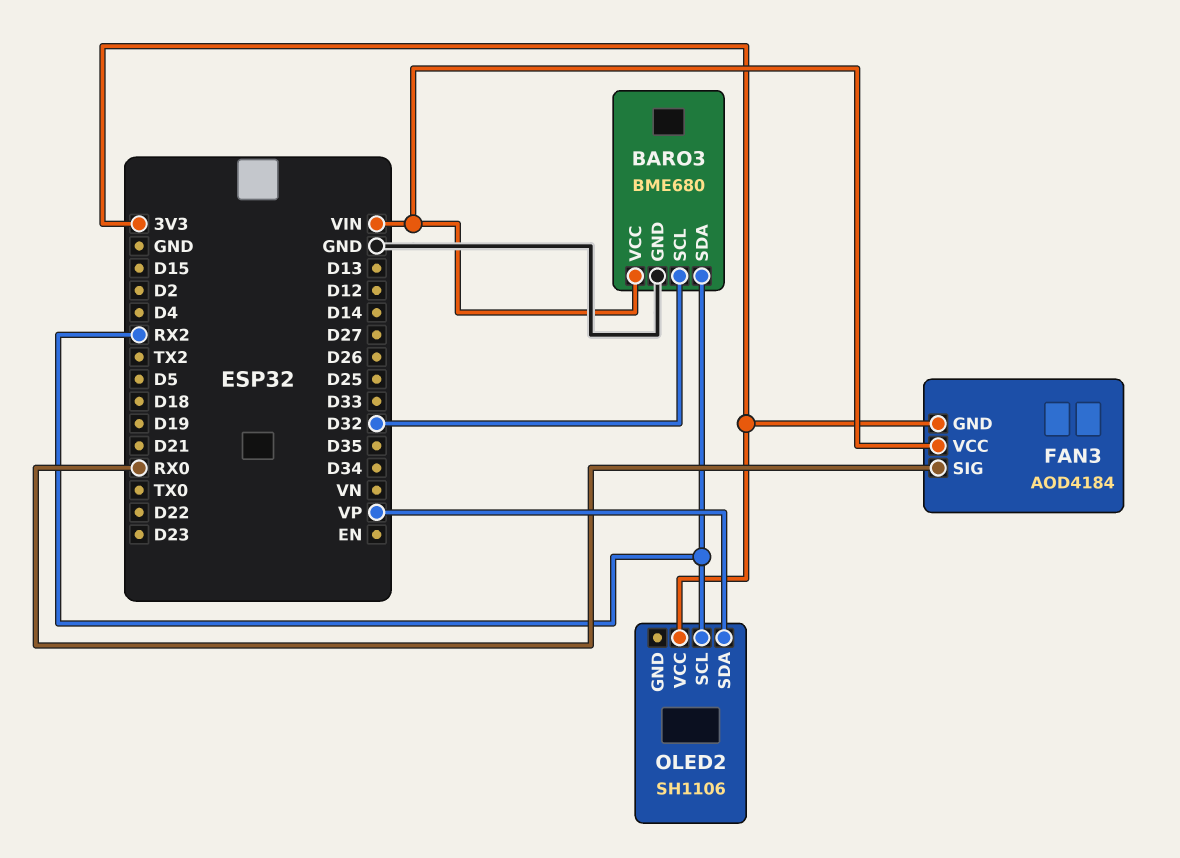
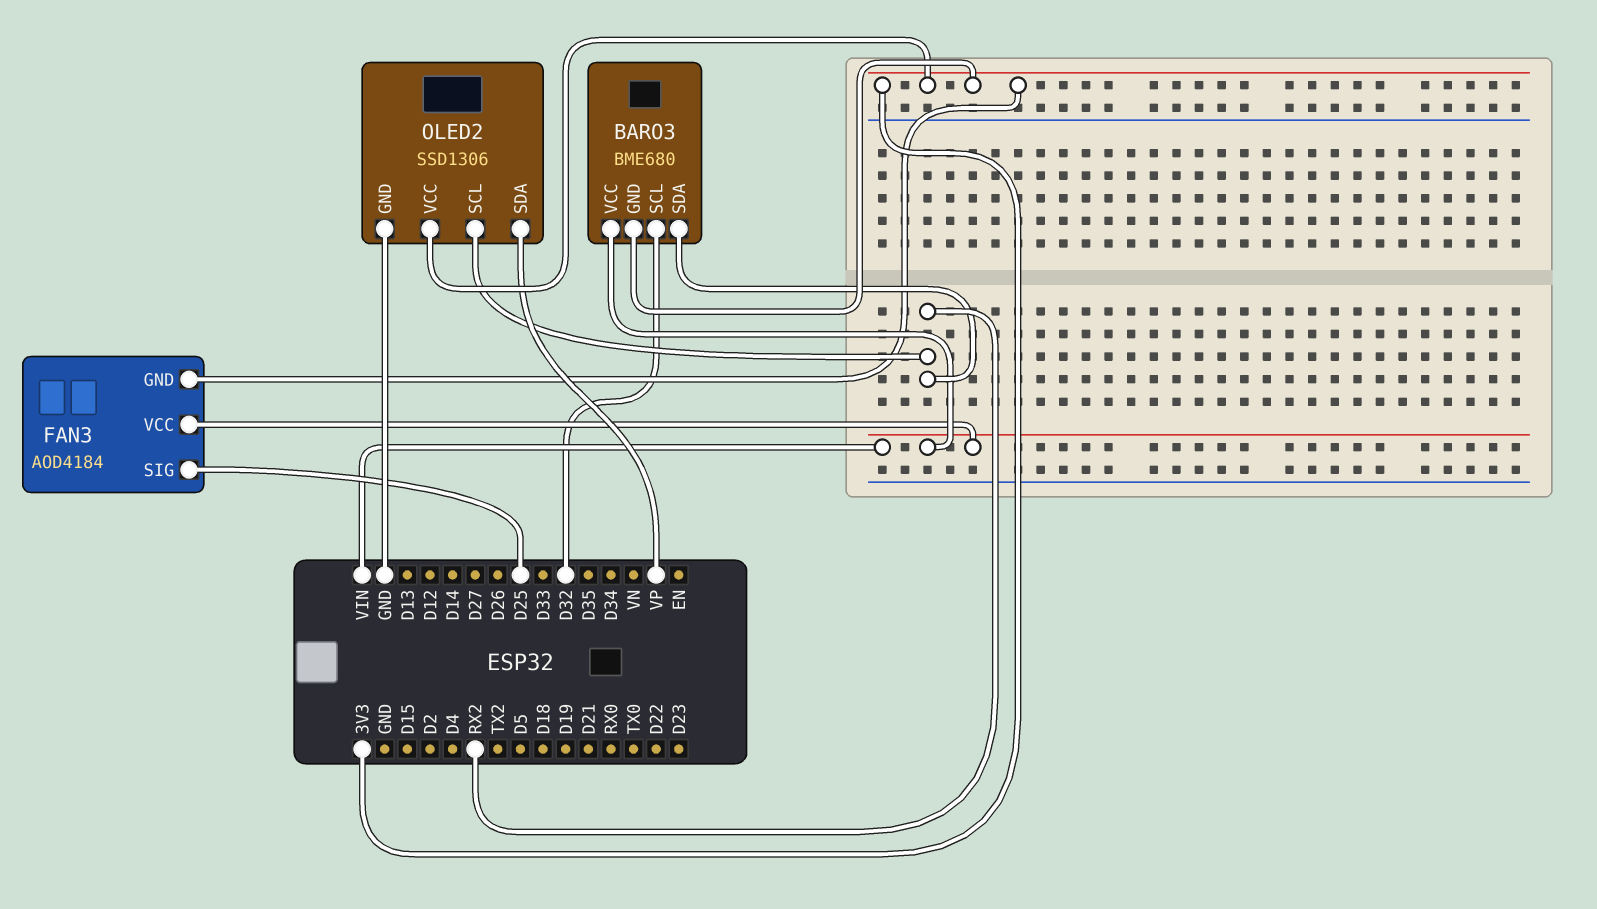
BARO3 pin GND: GND -> 3V3
FAN3 pin SIG: RX0 -> D25
OLED2: SH1106 -> SSD1306
OLED2 pin GND: none -> GND

